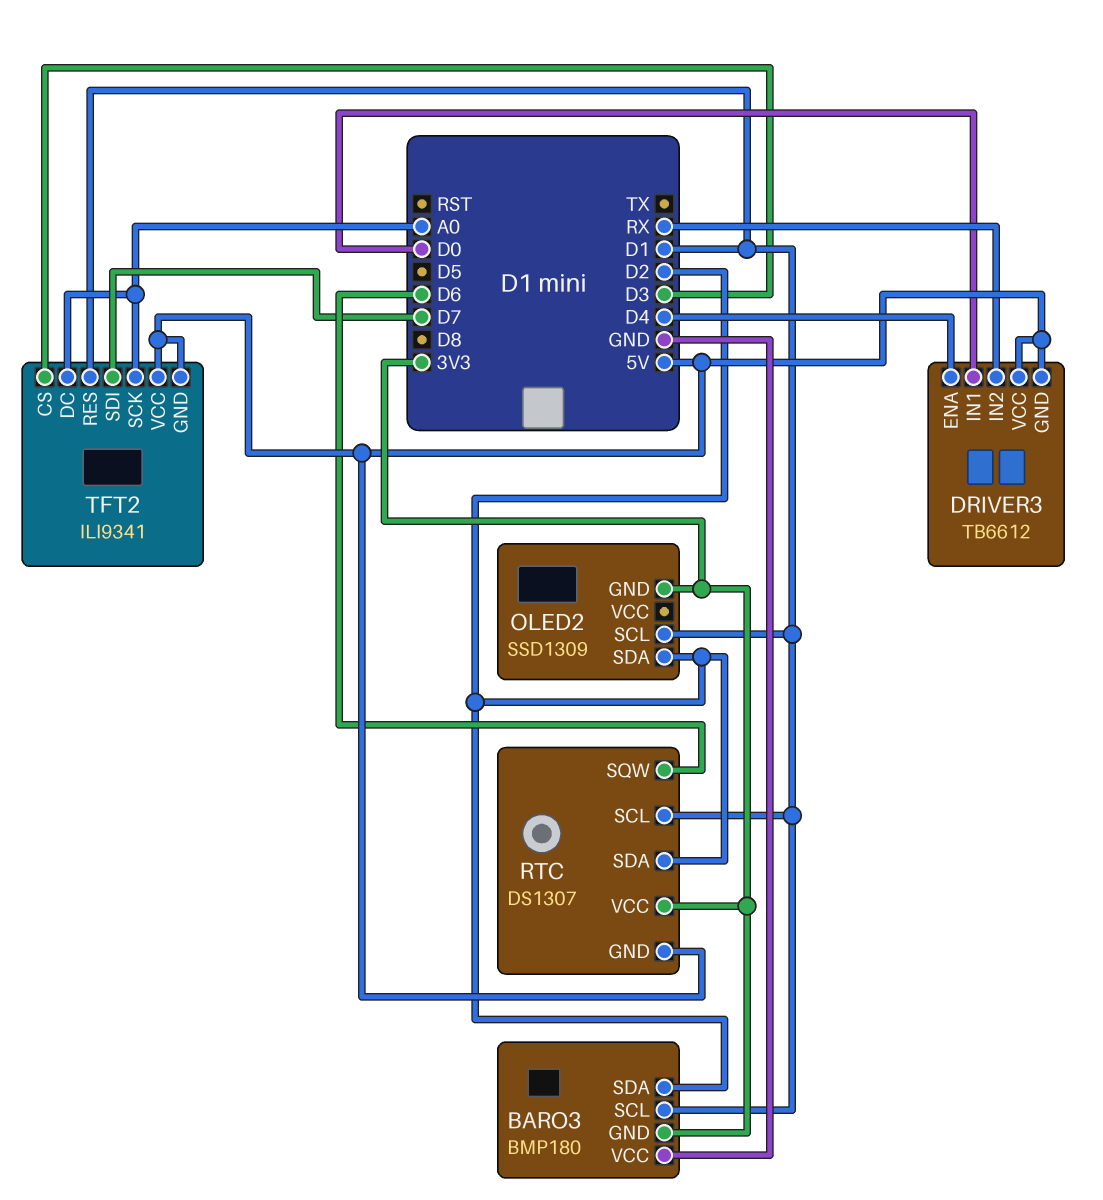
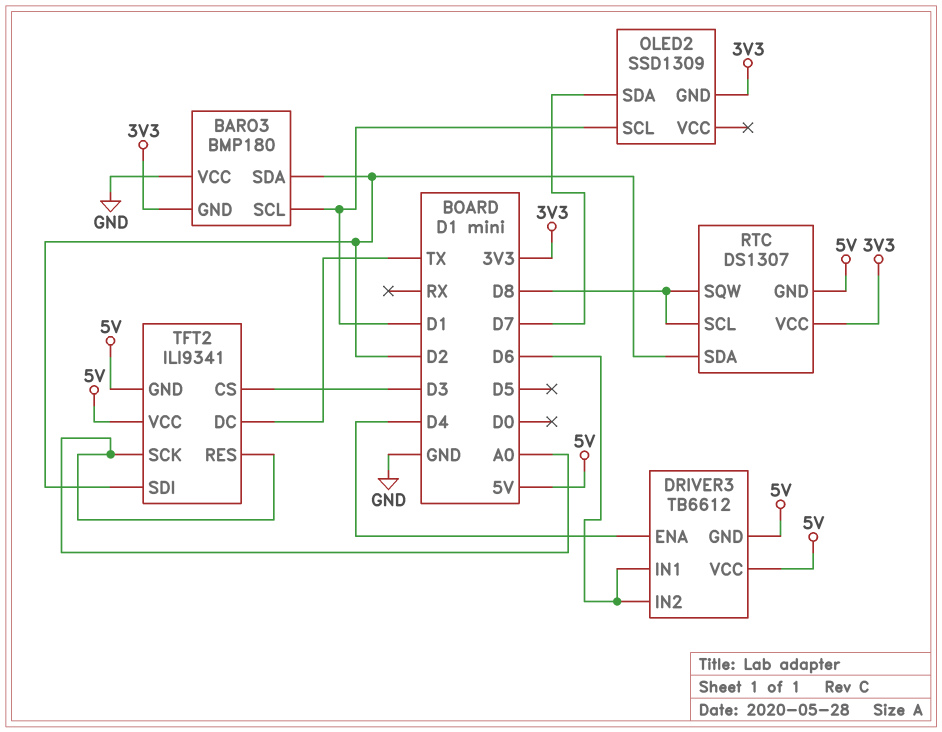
DRIVER3 pin IN1: D0 -> D6
DRIVER3 pin IN2: RX -> D6
OLED2 pin SDA: D2 -> D7
RTC pin SCL: D1 -> D8
RTC pin SQW: D6 -> D8
TFT2 pin DC: A0 -> TX
TFT2 pin RES: D1 -> A0
TFT2 pin SDI: D7 -> D2

